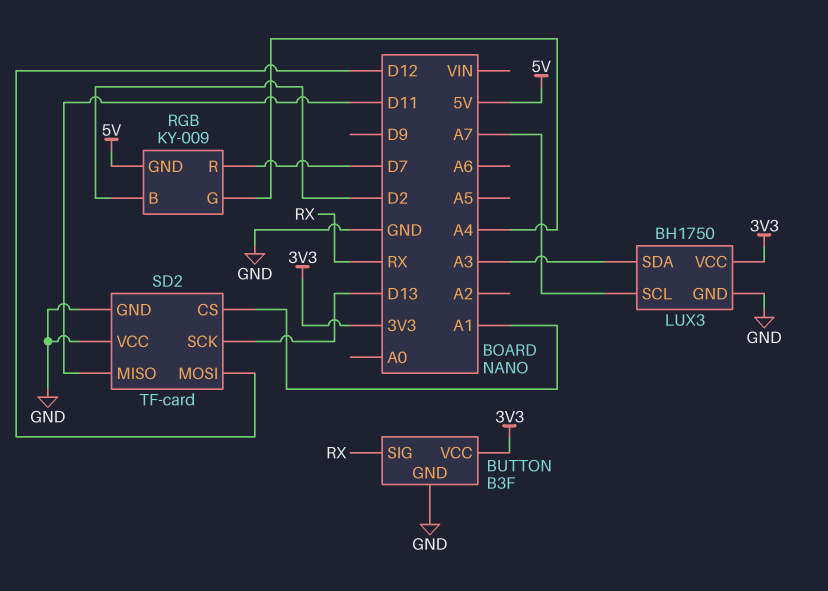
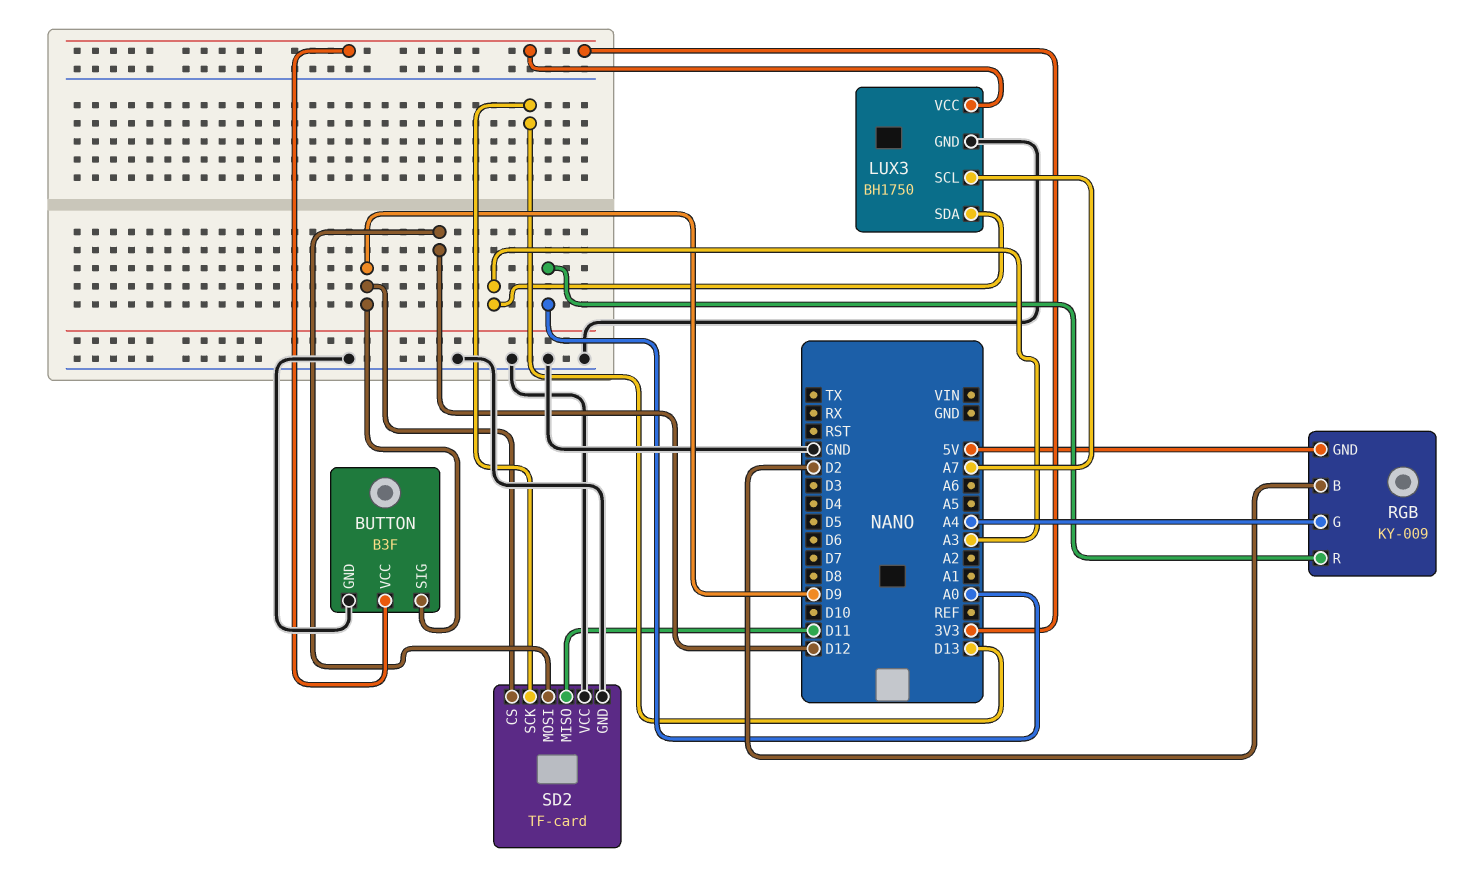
BUTTON pin SIG: RX -> D9
RGB pin R: D7 -> A0
SD2 pin CS: A1 -> D9

